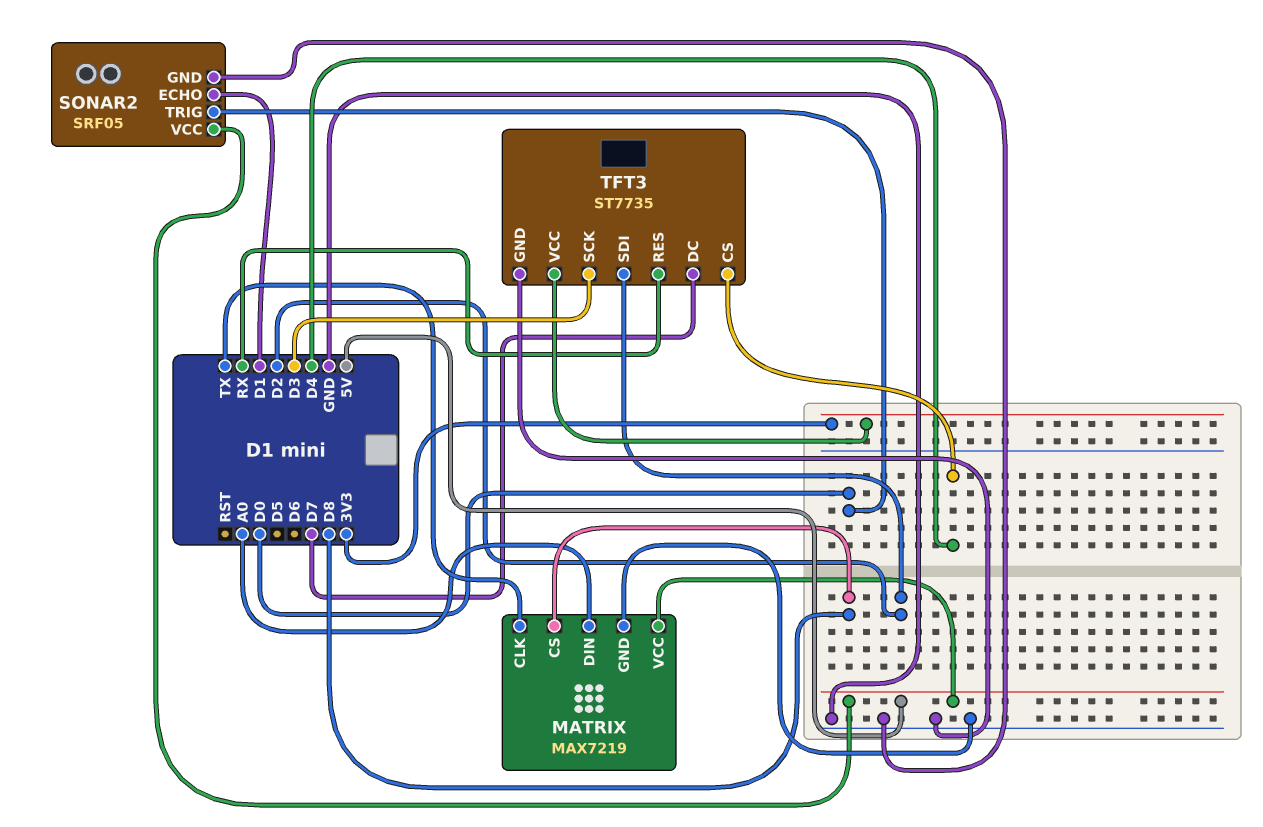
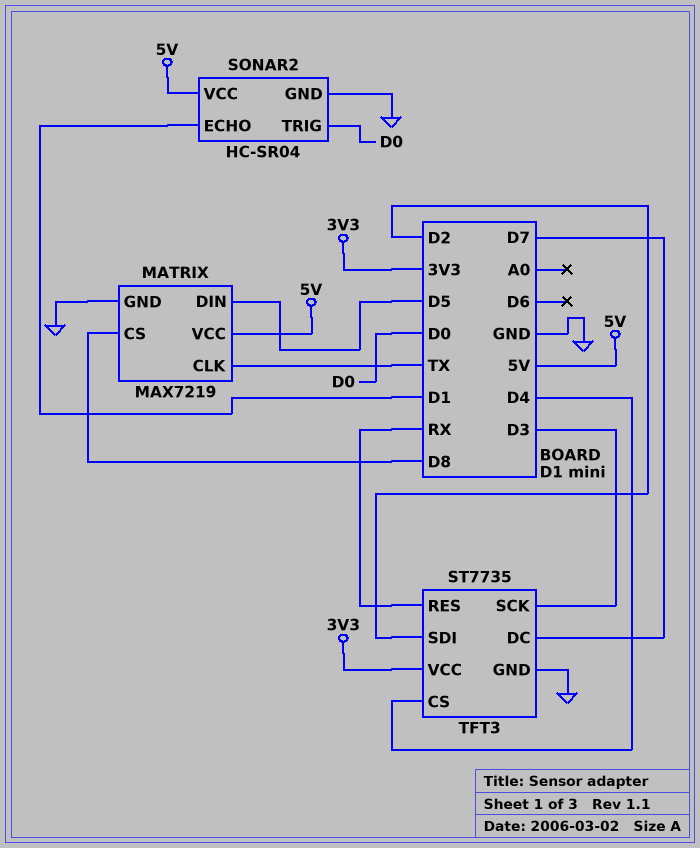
MATRIX pin DIN: A0 -> D5
SONAR2: SRF05 -> HC-SR04

